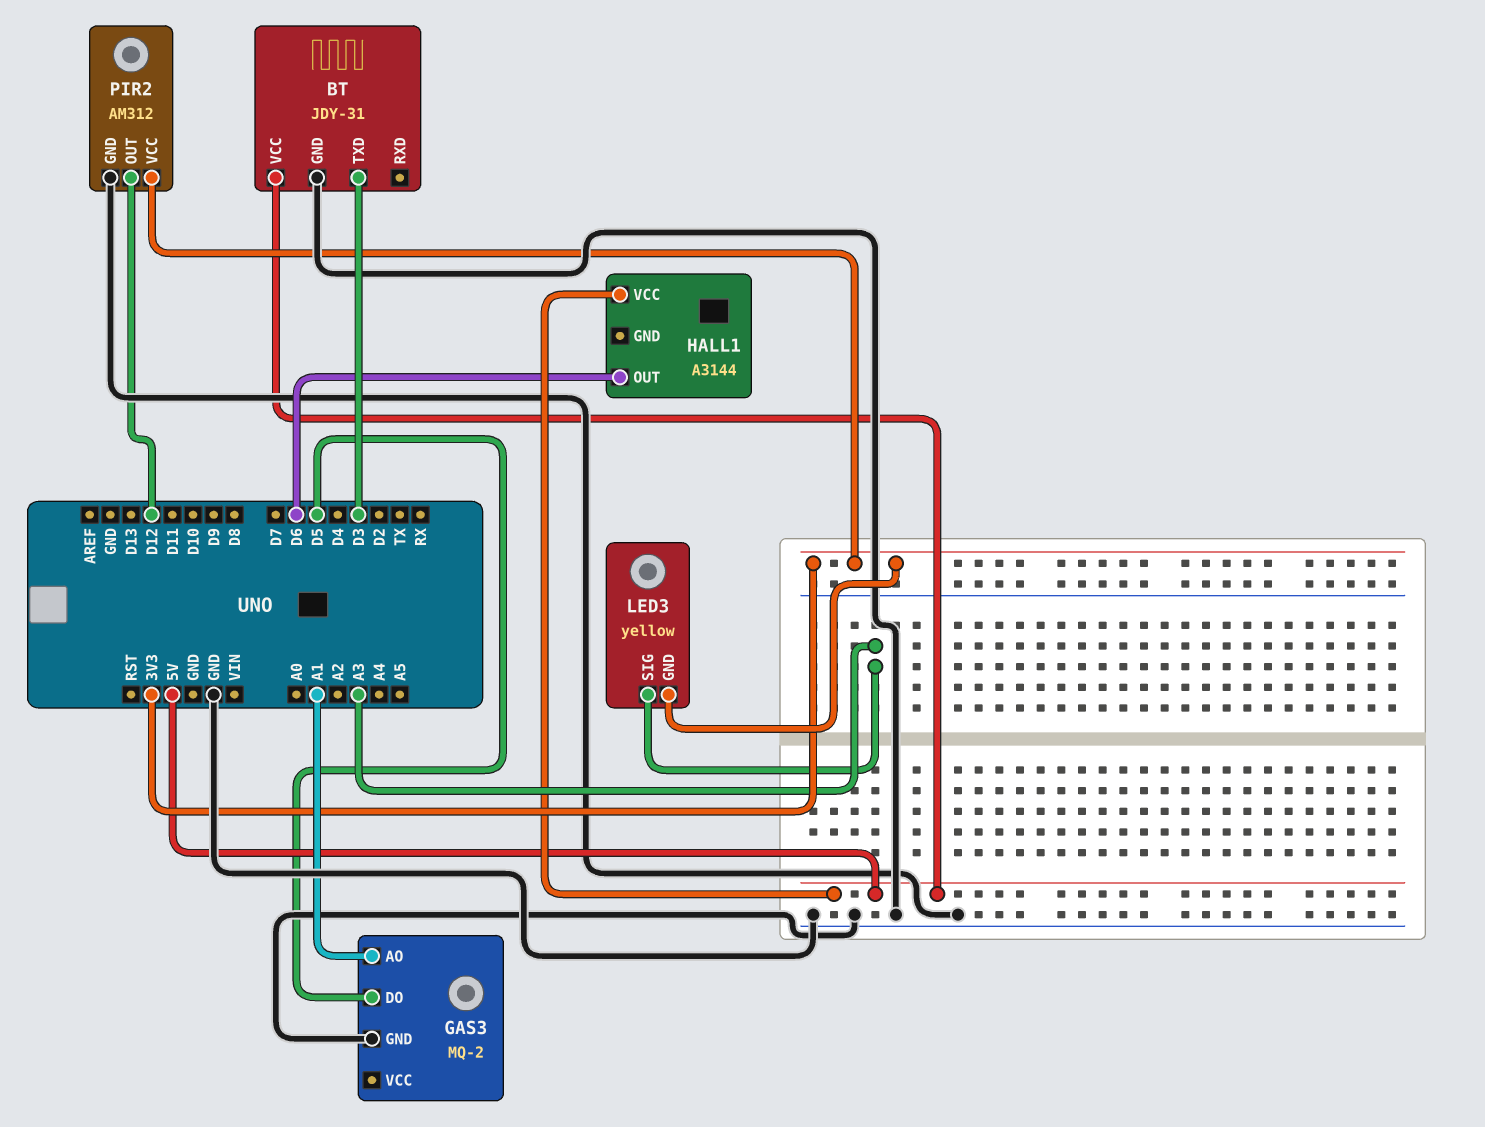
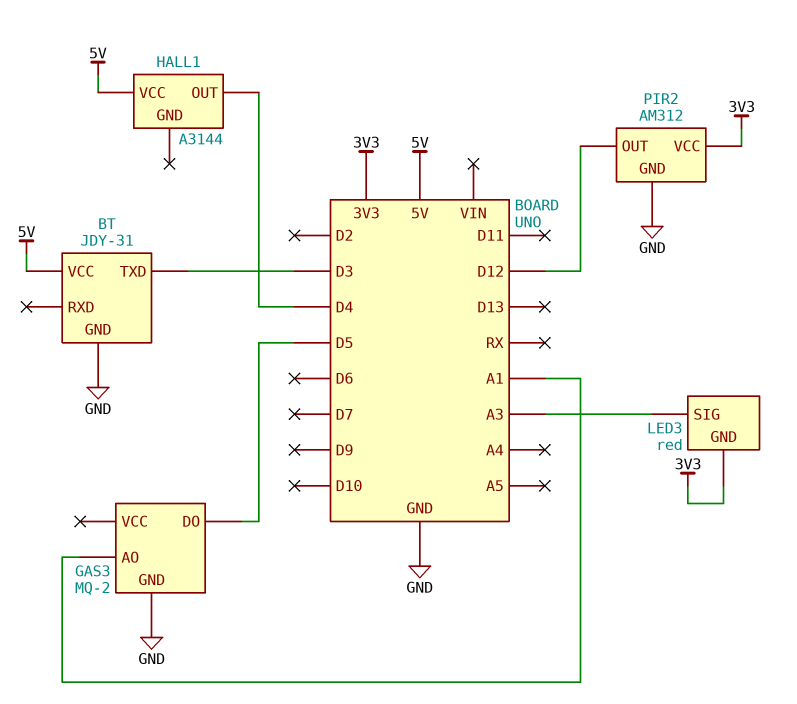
HALL1 pin OUT: D6 -> D4
LED3: yellow -> red

